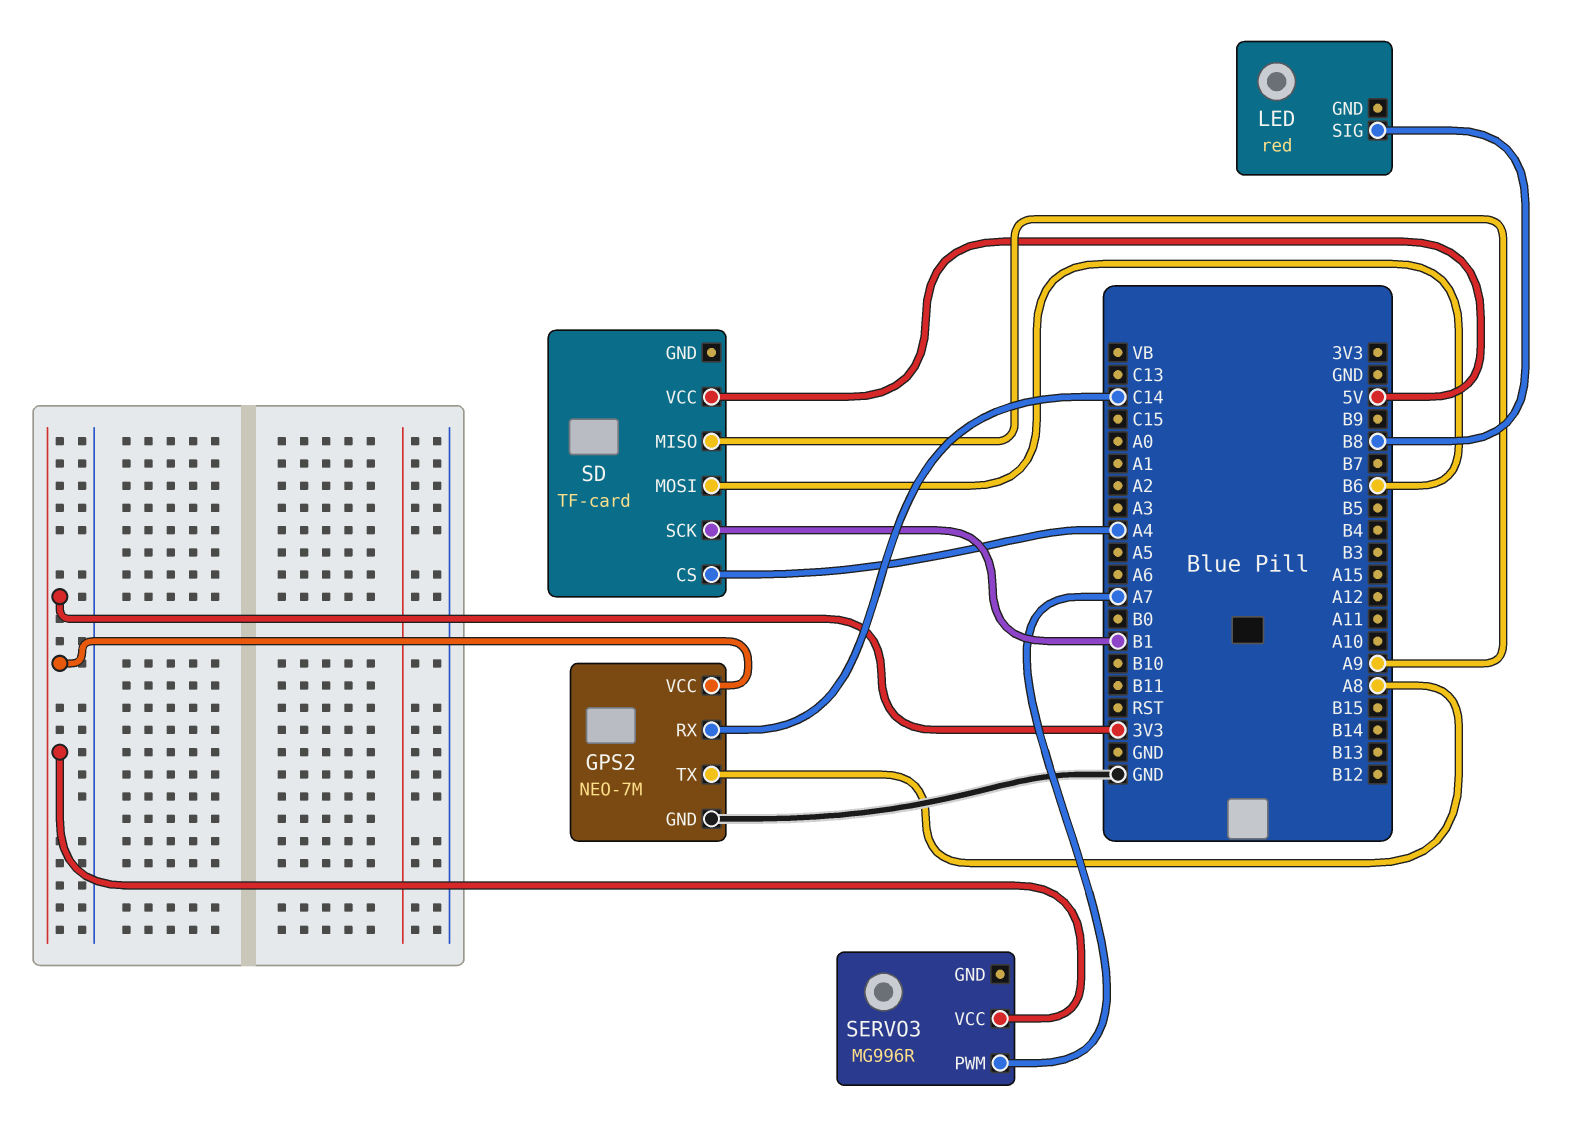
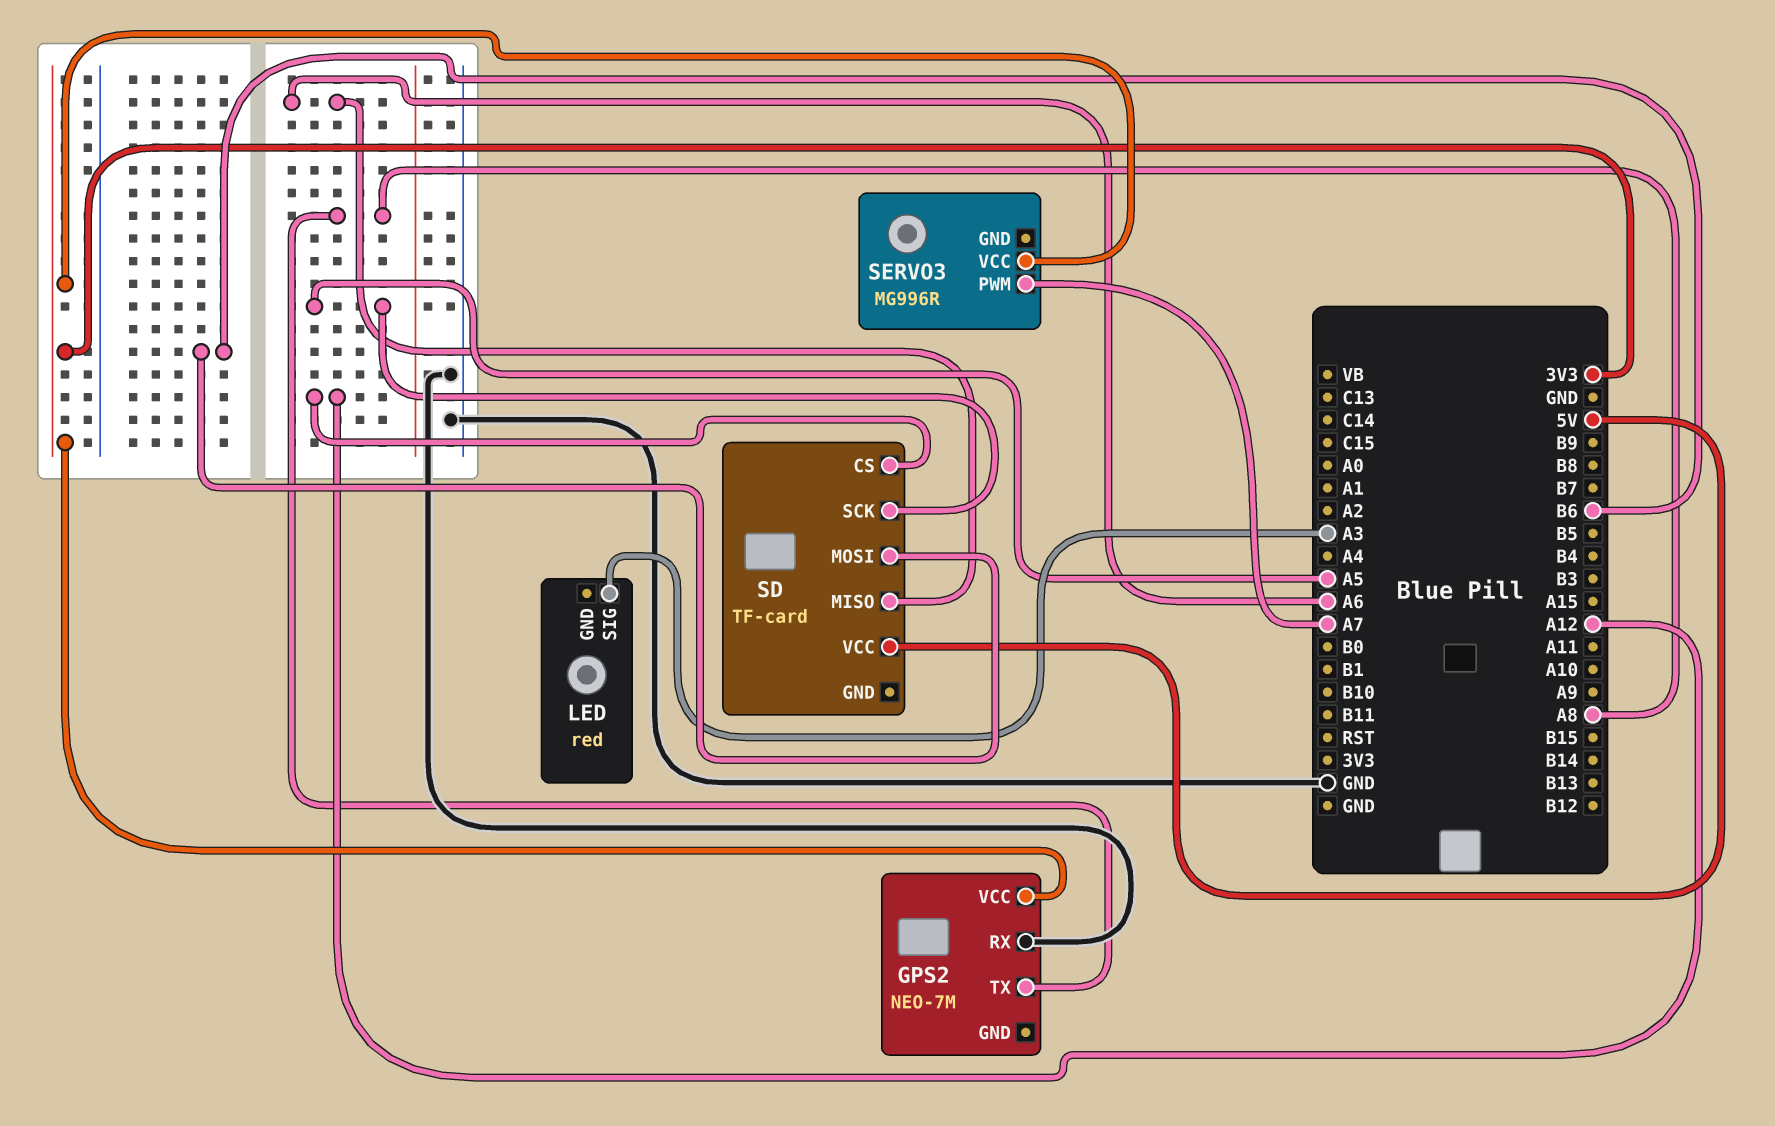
GPS2 pin GND: GND -> none
GPS2 pin RX: C14 -> GND
LED pin SIG: B8 -> A3
SD pin CS: A4 -> A12
SD pin MISO: A9 -> A6
SD pin SCK: B1 -> A5

